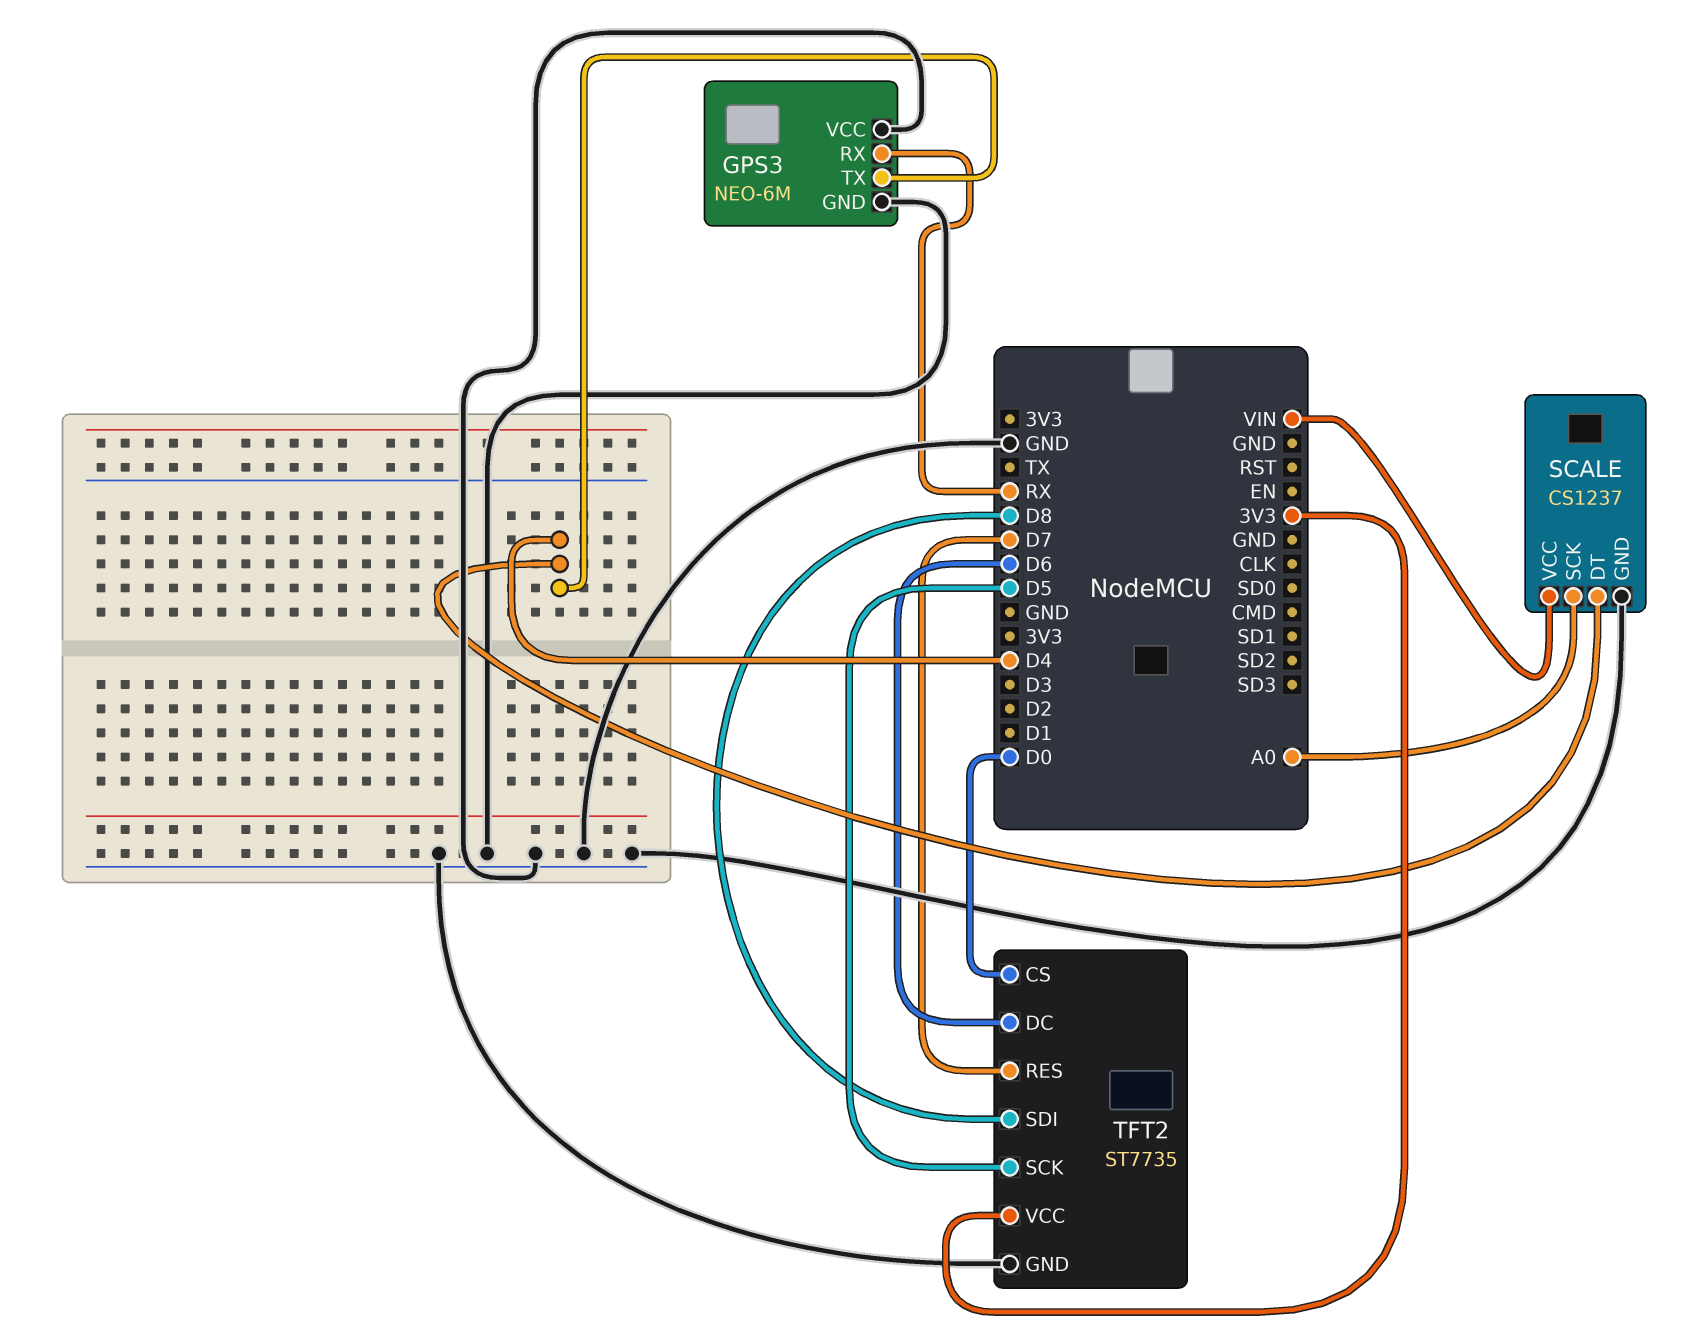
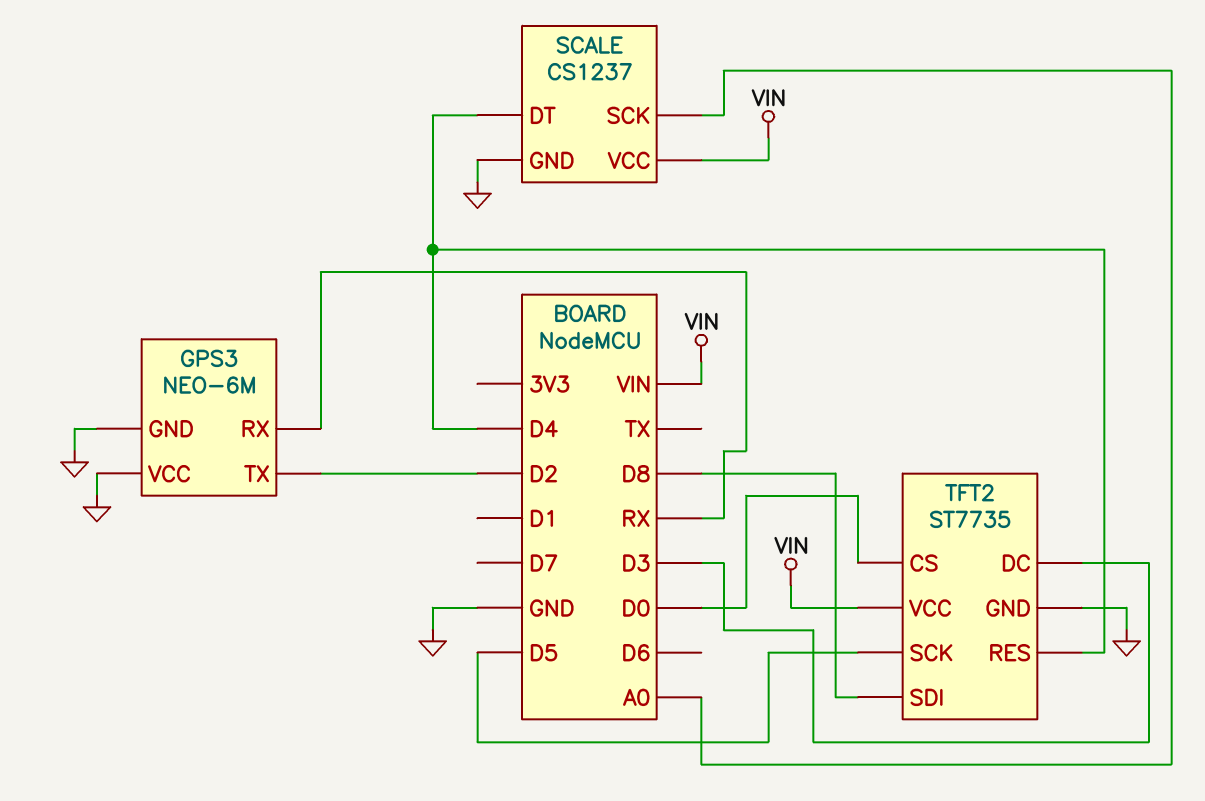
GPS3 pin TX: D4 -> D2
TFT2 pin DC: D6 -> D3
TFT2 pin RES: D7 -> D4
TFT2 pin VCC: 3V3 -> VIN

